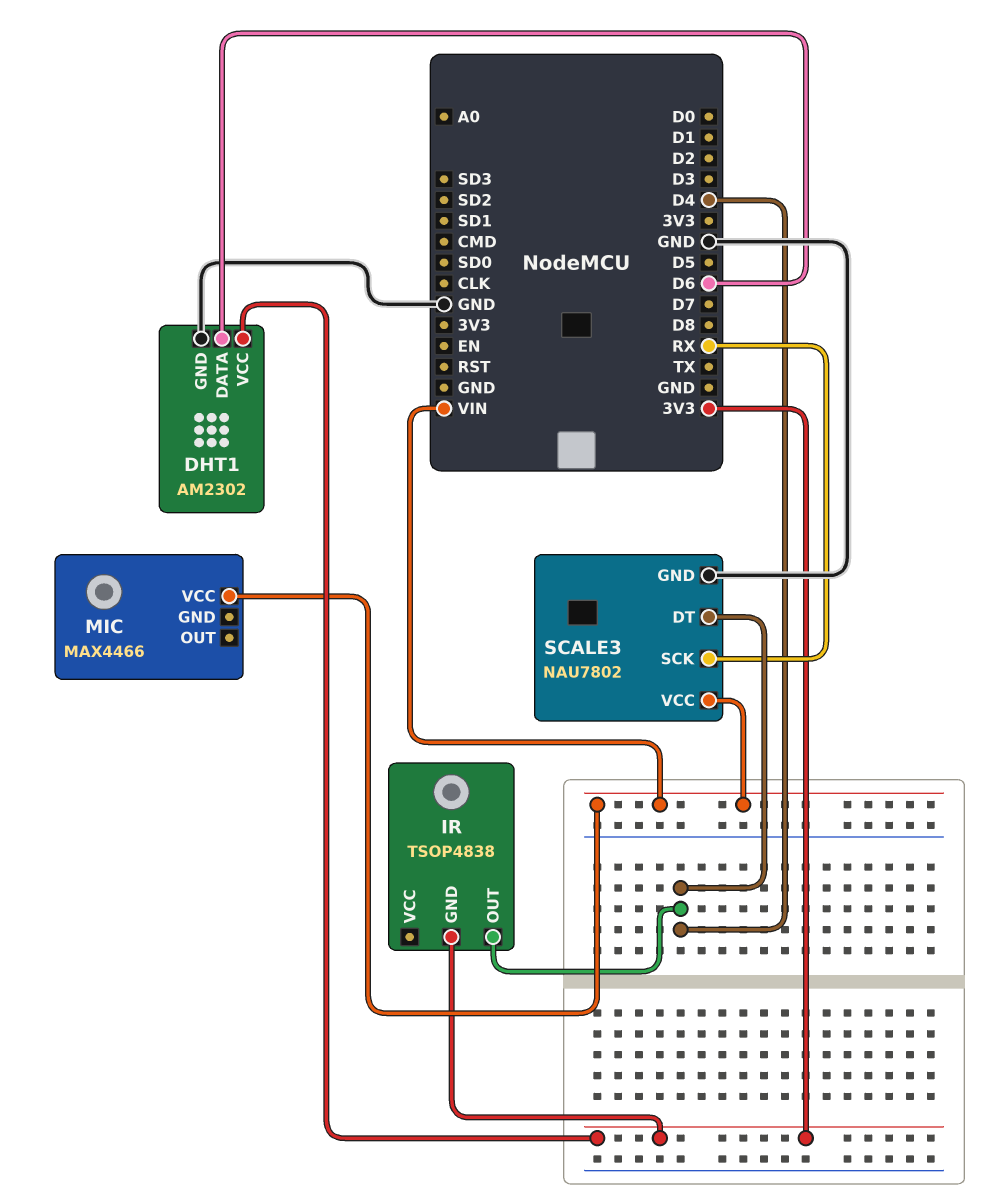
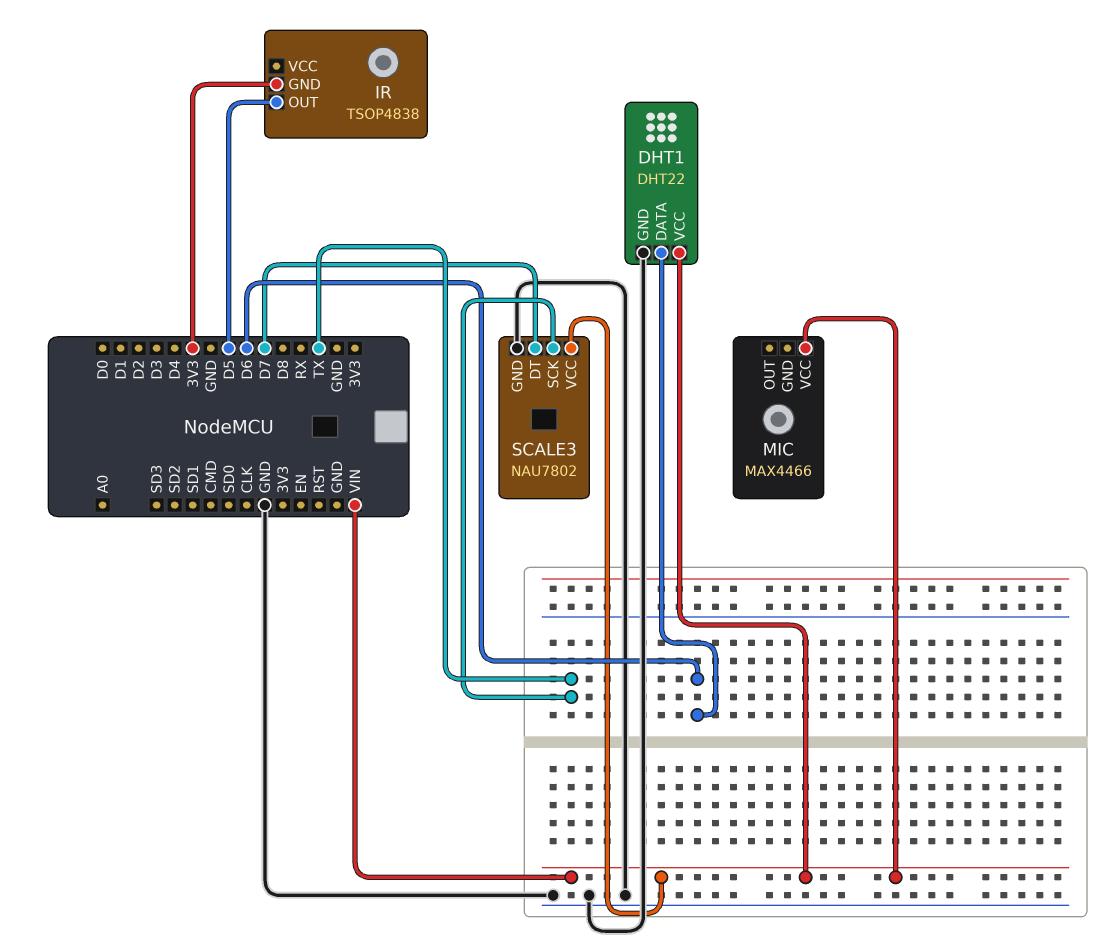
DHT1: AM2302 -> DHT22
DHT1 pin VCC: 3V3 -> VIN
IR pin OUT: D4 -> D5
SCALE3 pin DT: D4 -> D7
SCALE3 pin SCK: RX -> TX

